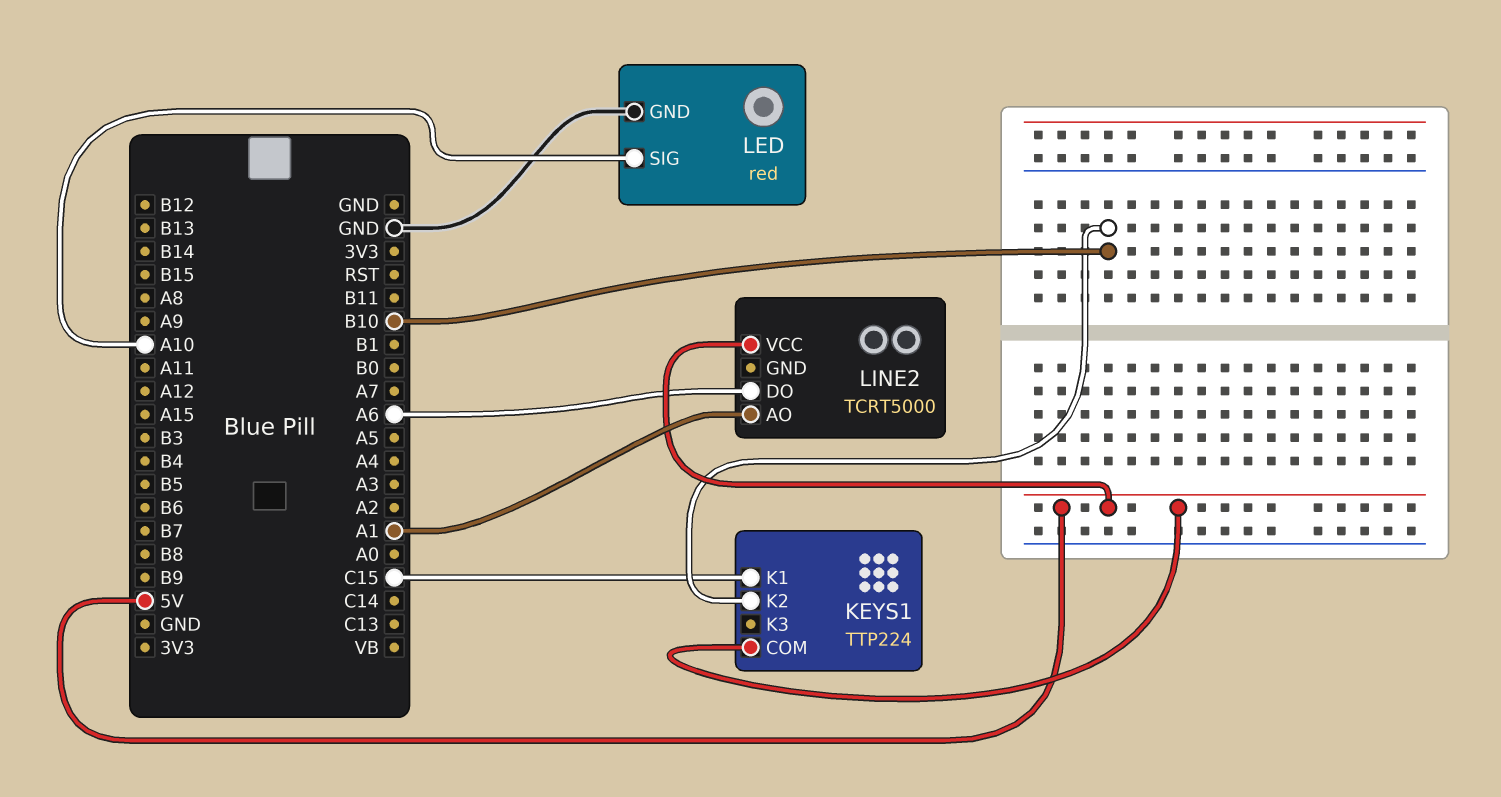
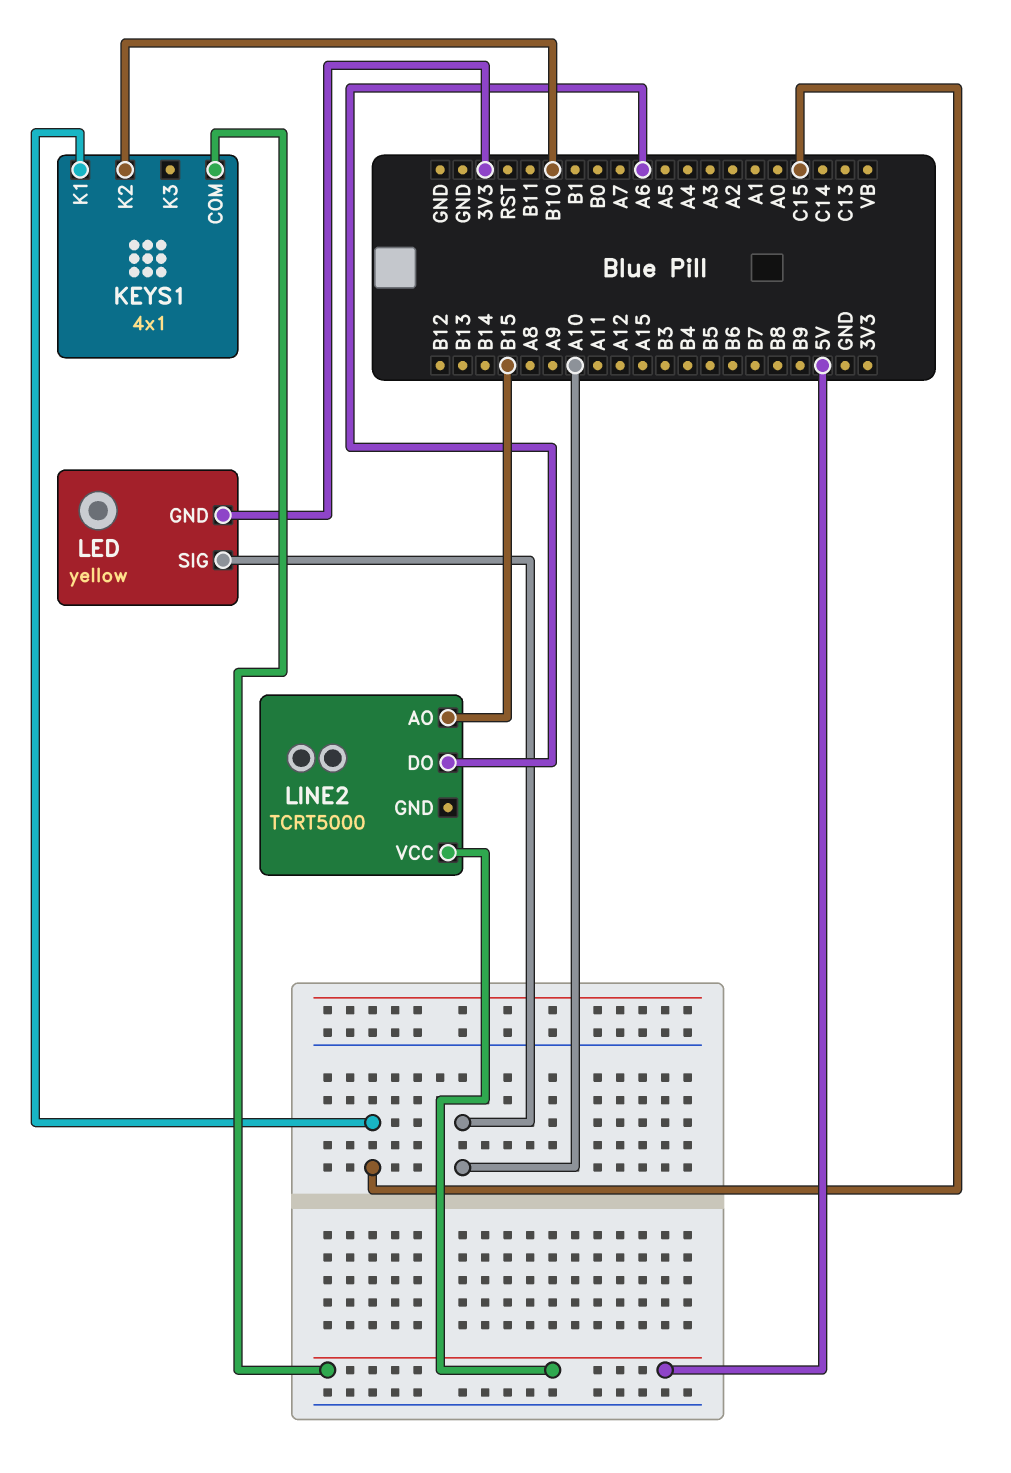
KEYS1: TTP224 -> 4x1
LED: red -> yellow
LED pin GND: GND -> 3V3
LINE2 pin AO: A1 -> B15

